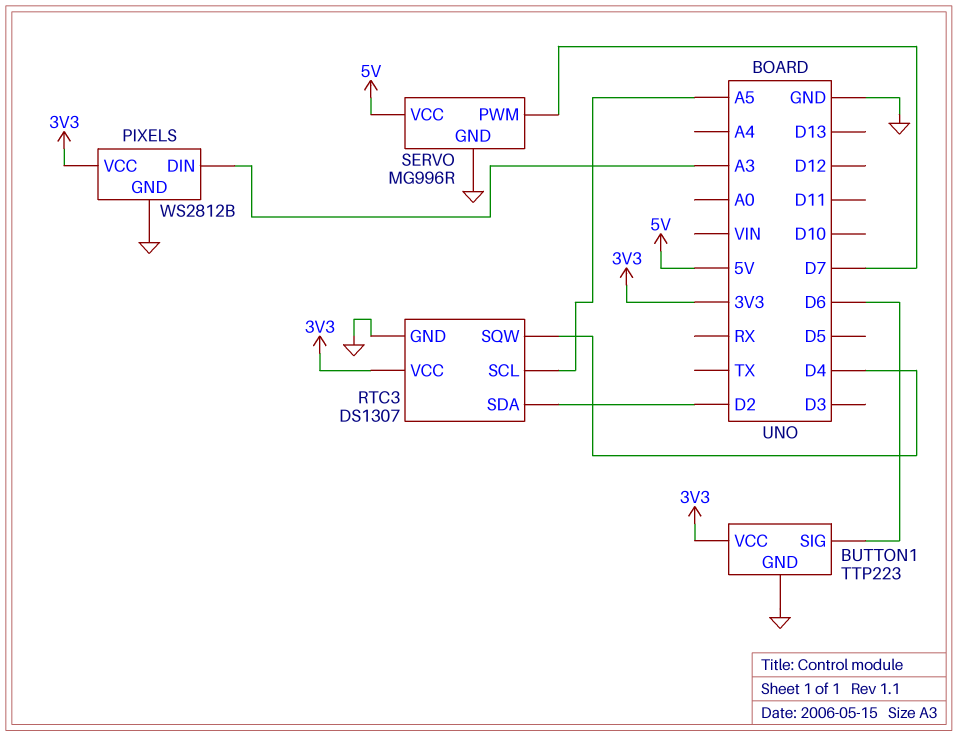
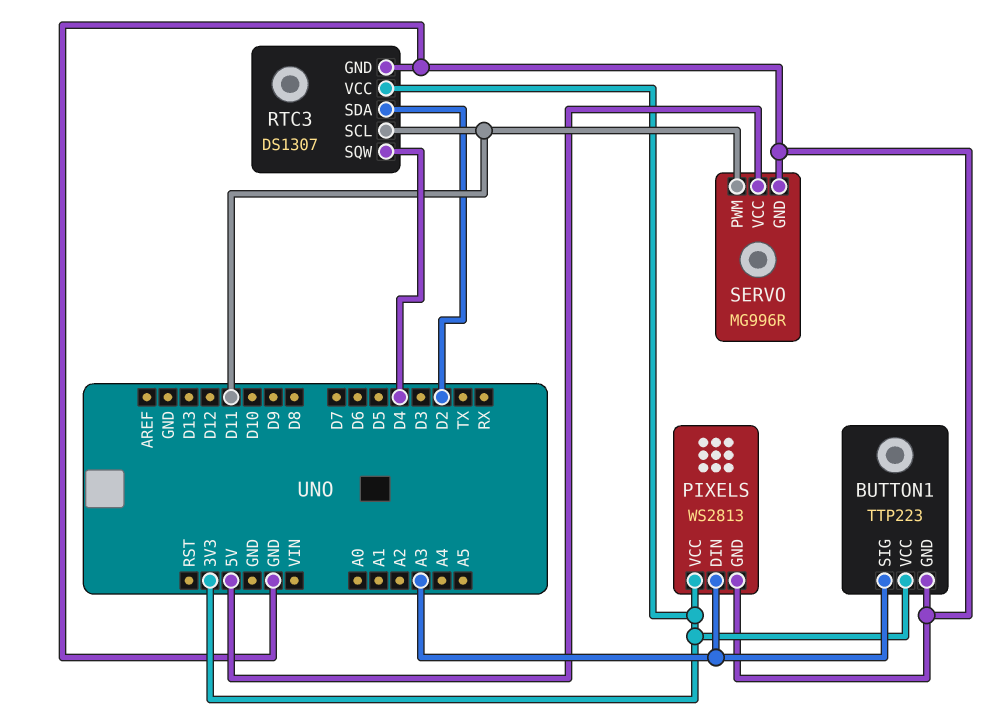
BUTTON1 pin SIG: D6 -> A3
PIXELS: WS2812B -> WS2813
RTC3 pin SCL: A5 -> D11
SERVO pin PWM: D7 -> D11

